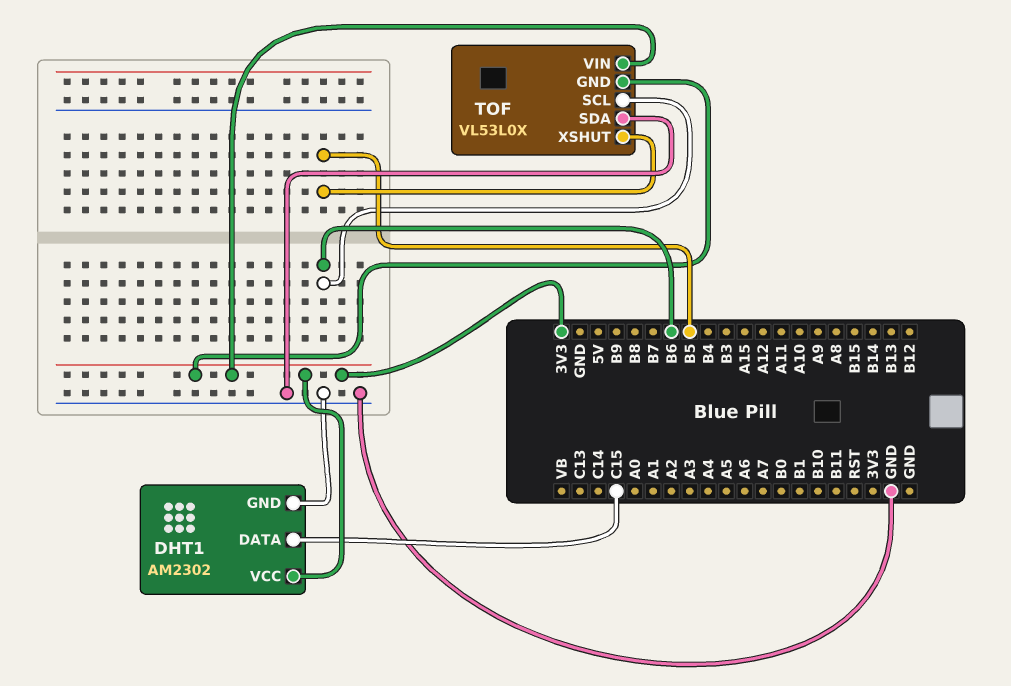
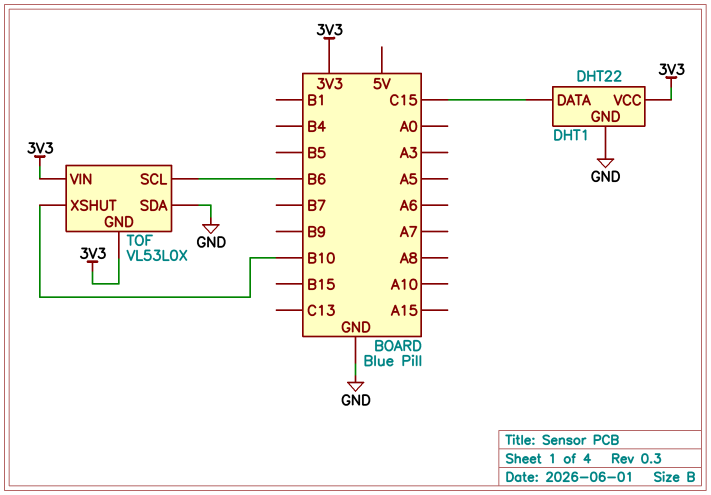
DHT1: AM2302 -> DHT22
TOF pin XSHUT: B5 -> B10

